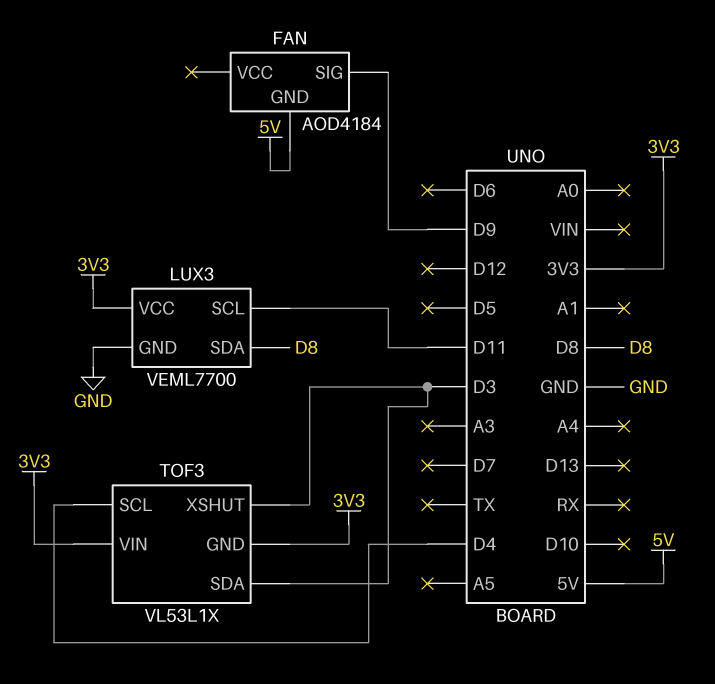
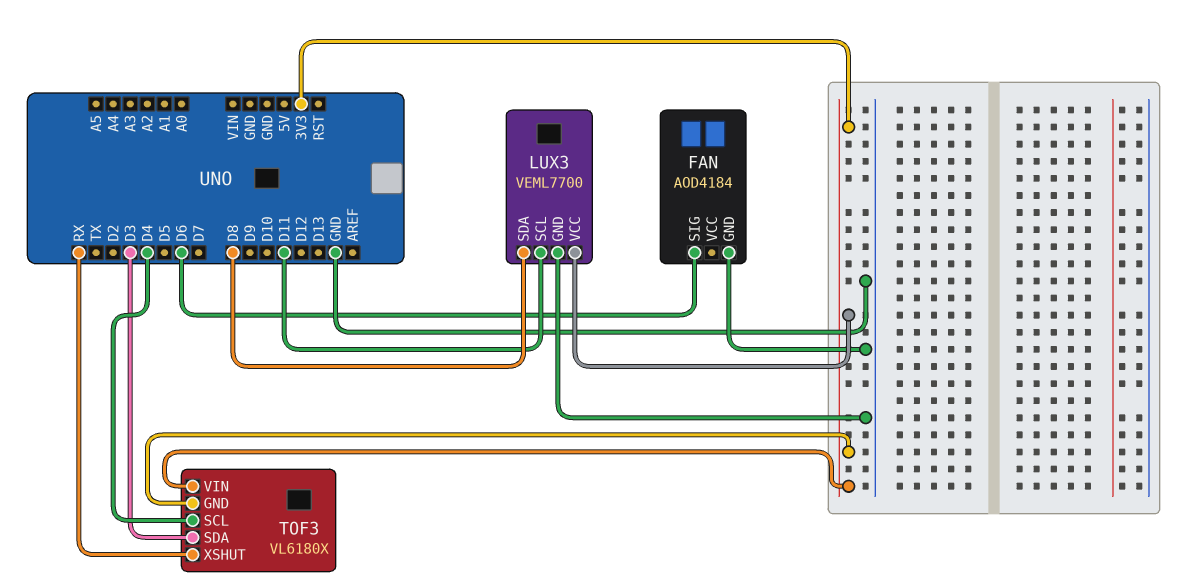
FAN pin GND: 5V -> GND
FAN pin SIG: D9 -> D6
TOF3: VL53L1X -> VL6180X
TOF3 pin XSHUT: D3 -> RX

